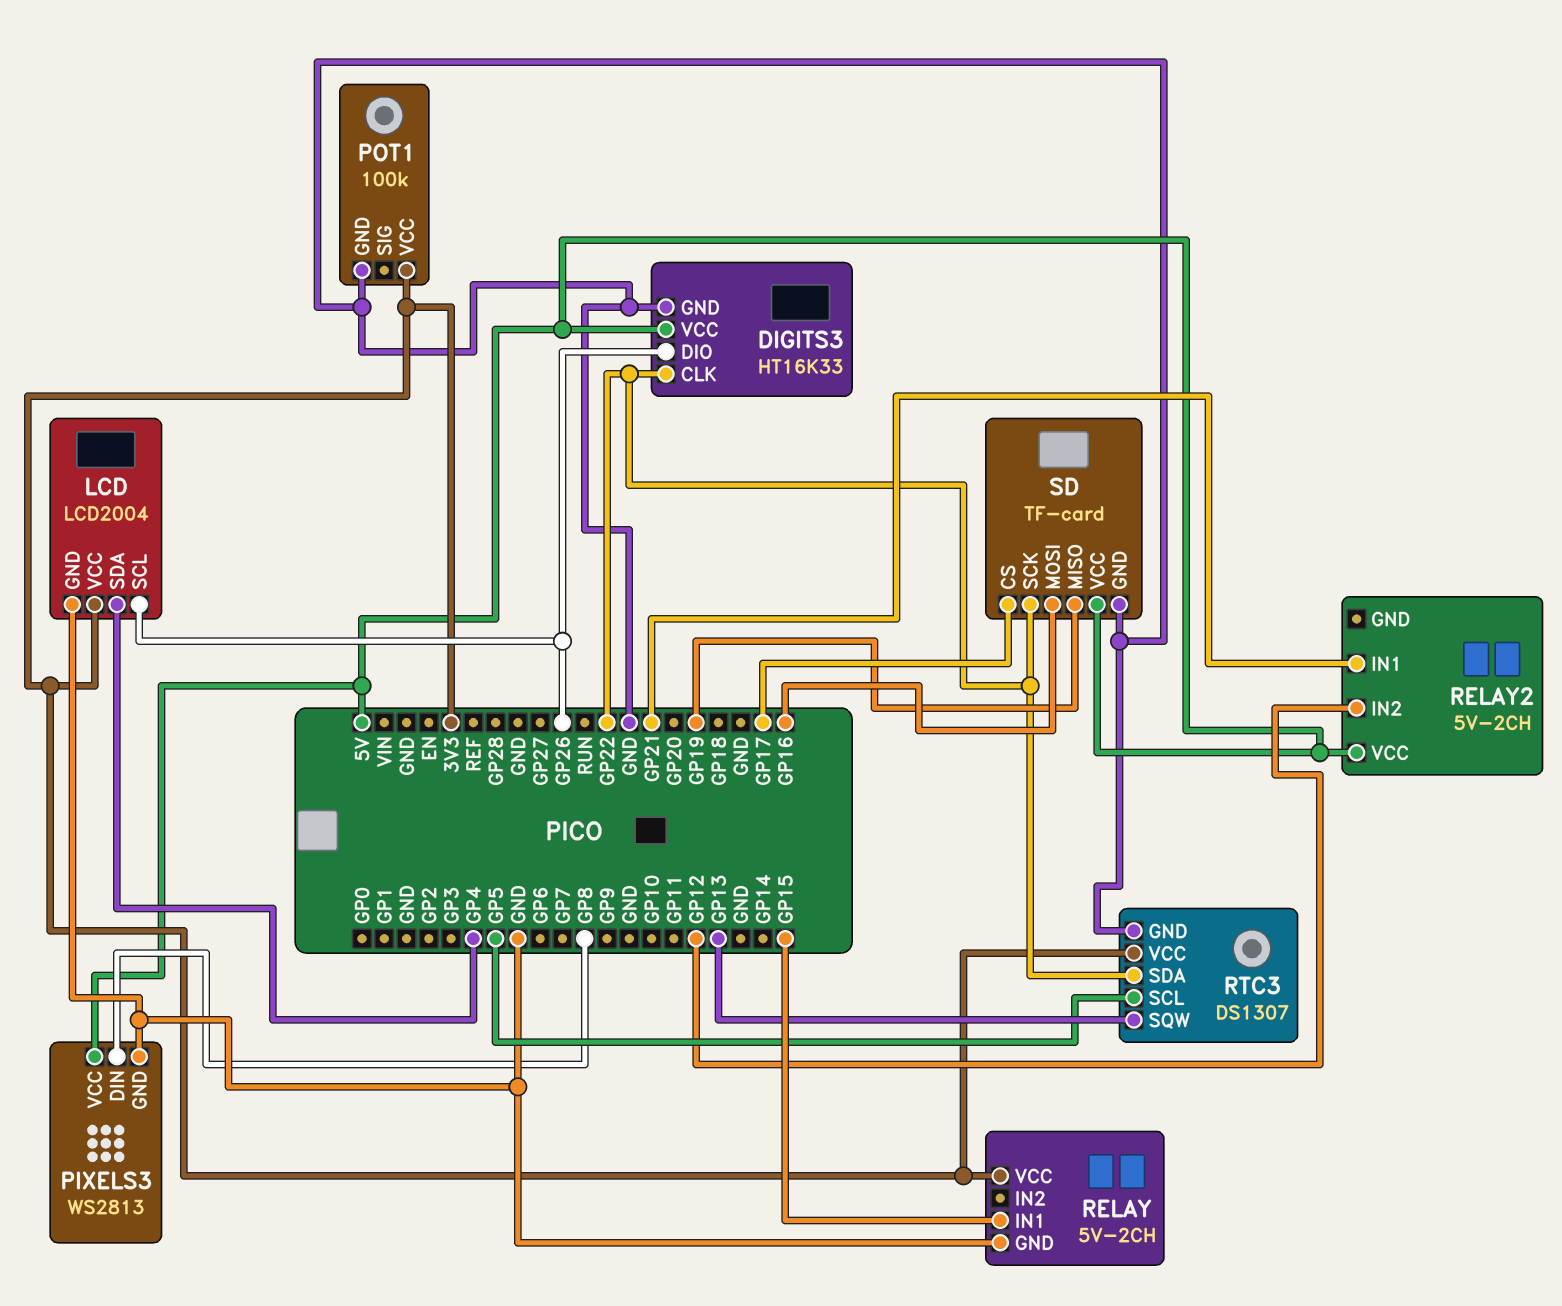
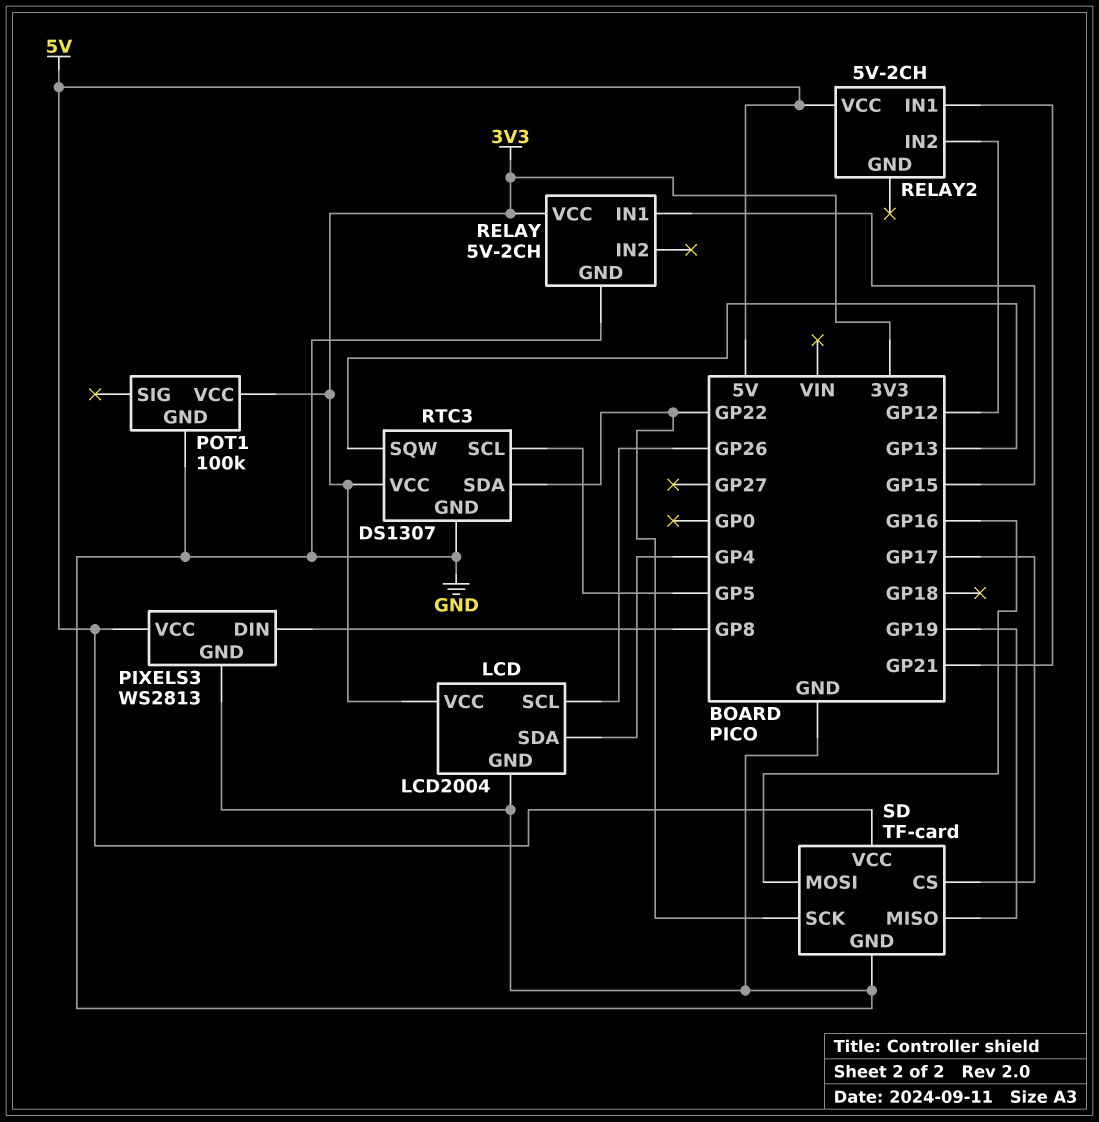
DIGITS3: HT16K33 -> none
DIGITS3 pin CLK: GP22 -> none
DIGITS3 pin DIO: GP26 -> none
DIGITS3 pin GND: GND -> none
DIGITS3 pin VCC: 5V -> none

